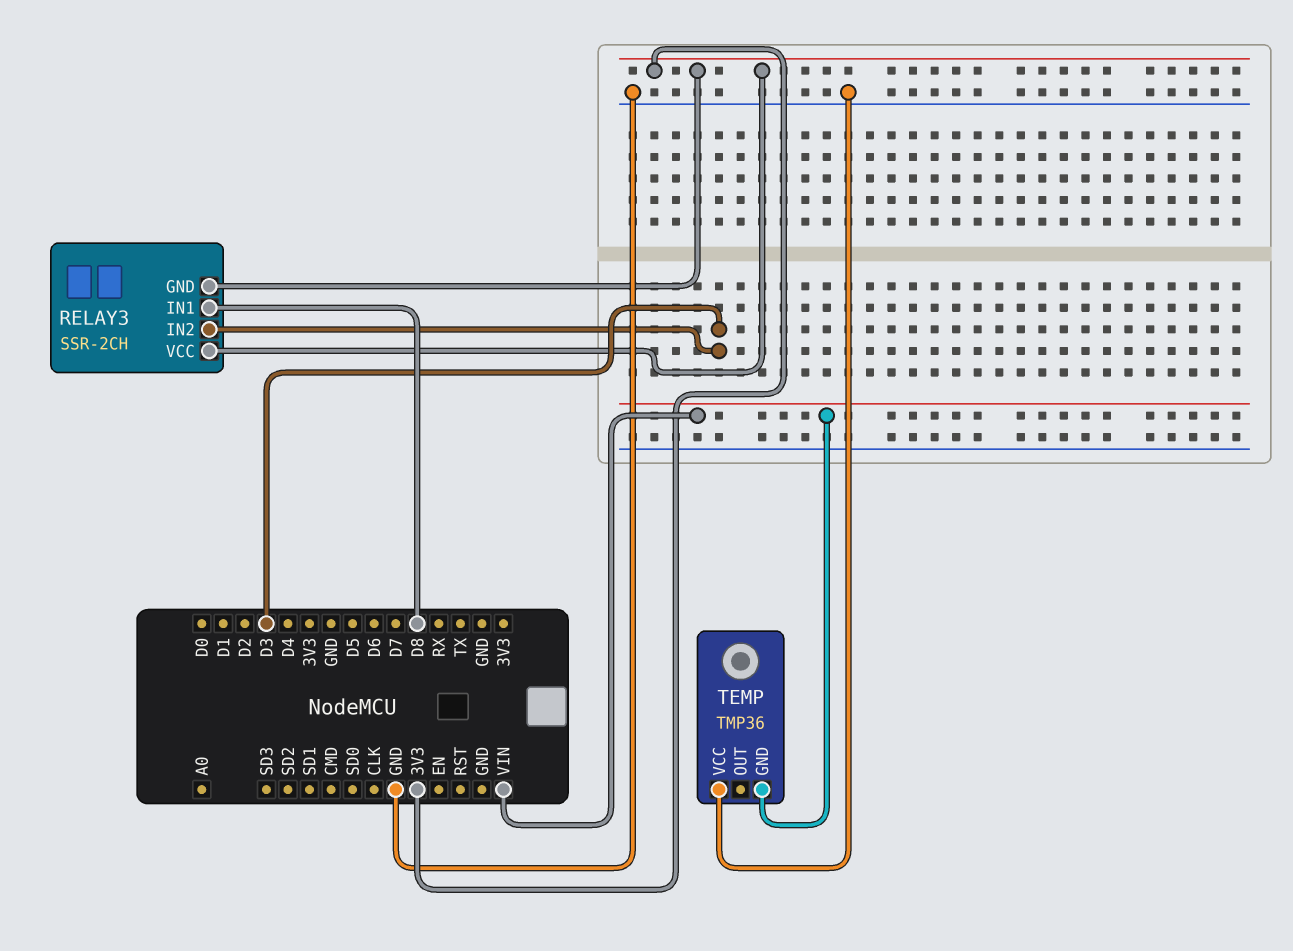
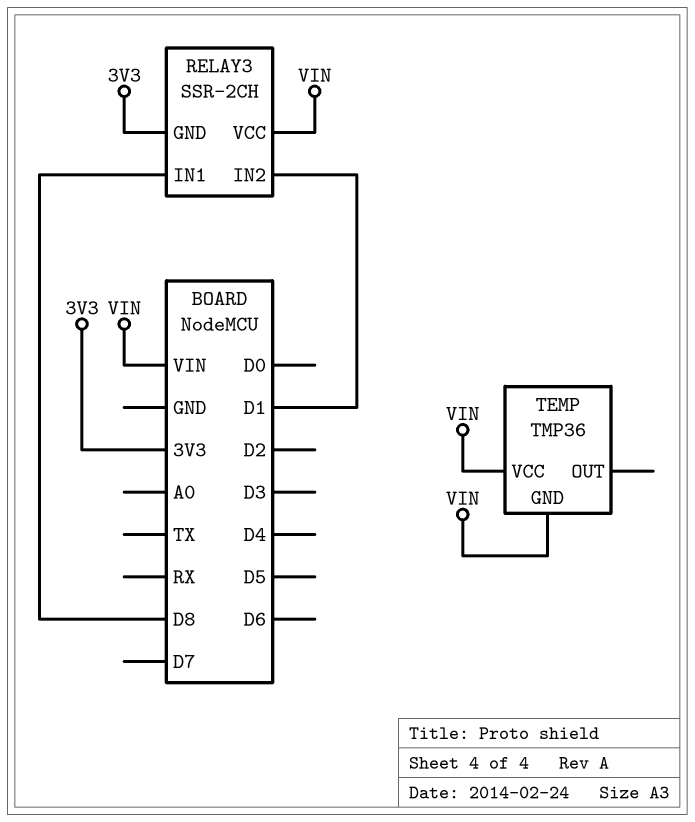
RELAY3 pin IN2: D3 -> D1
RELAY3 pin VCC: 3V3 -> VIN
TEMP pin VCC: GND -> VIN

